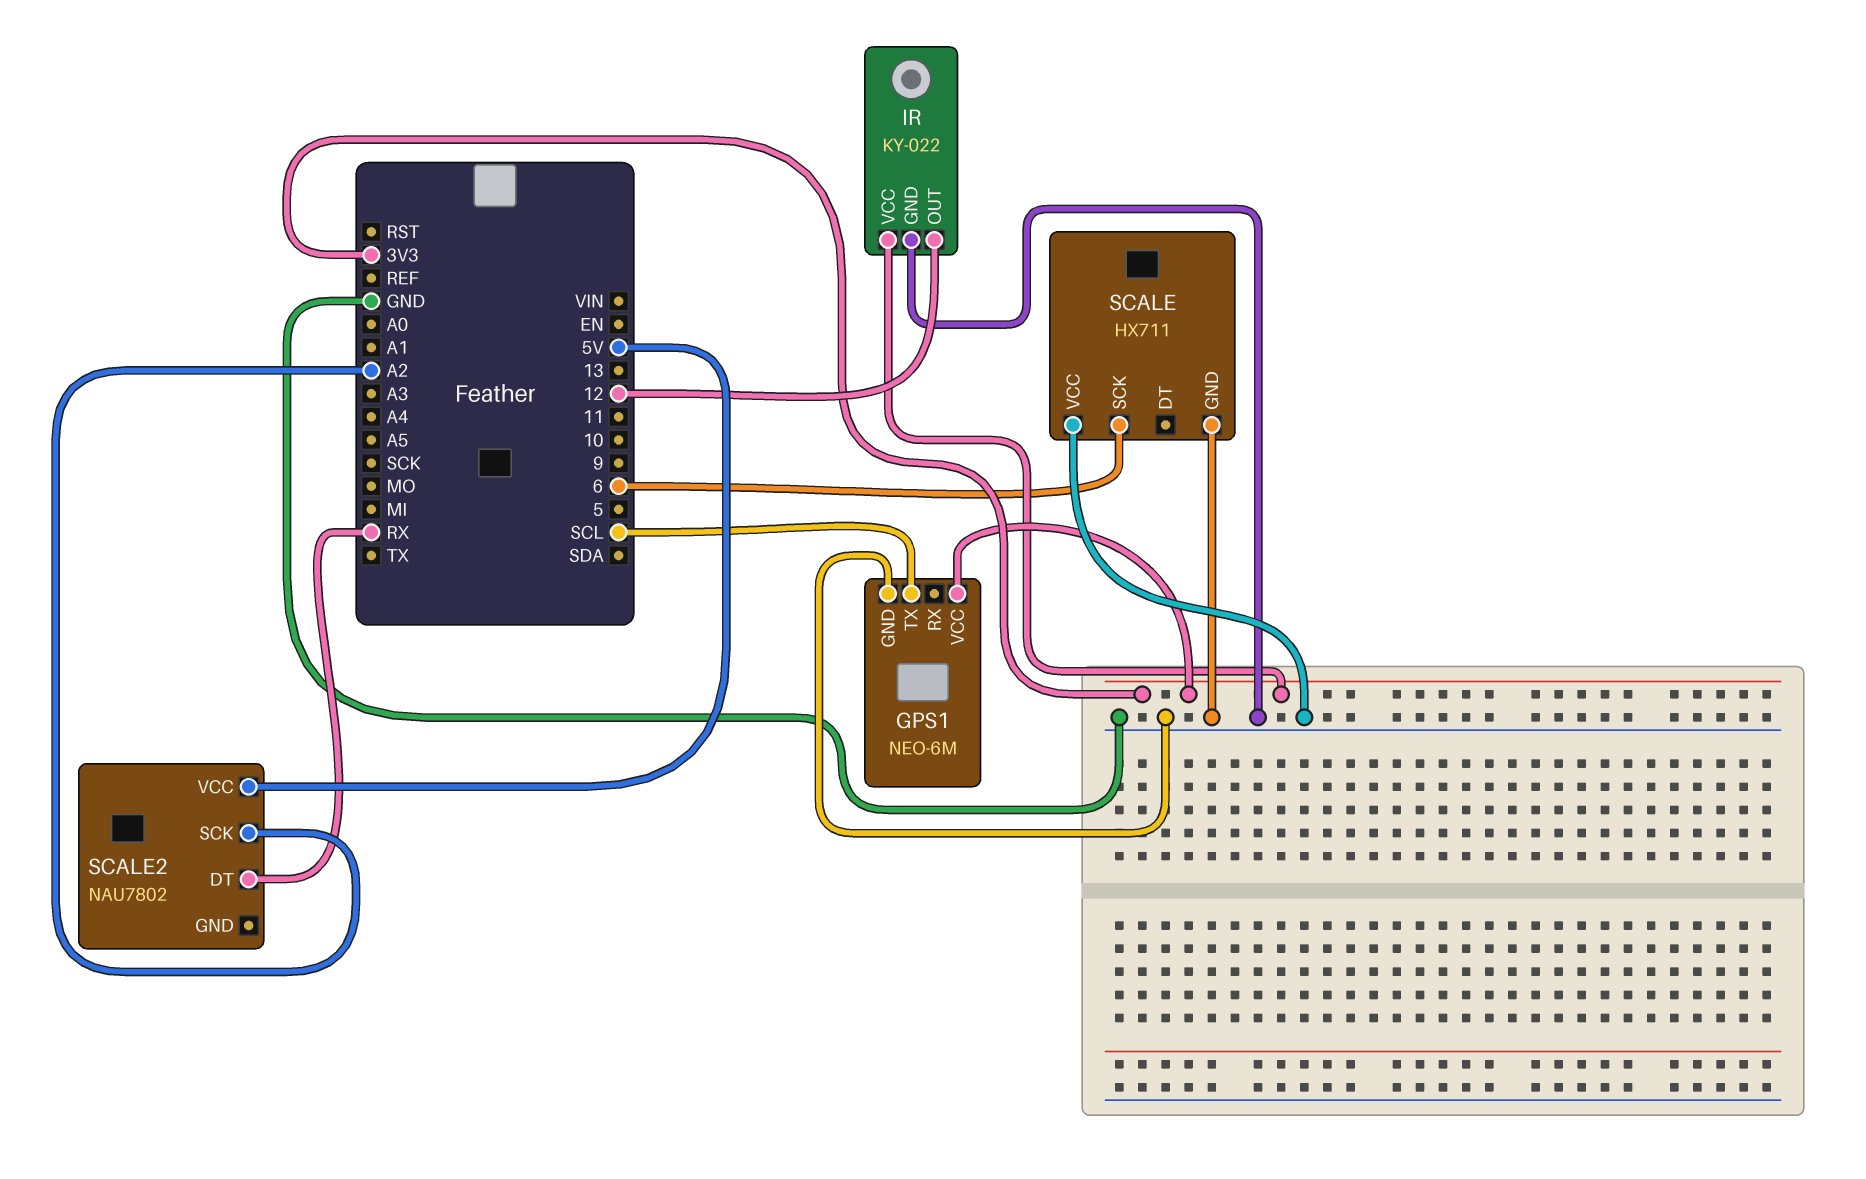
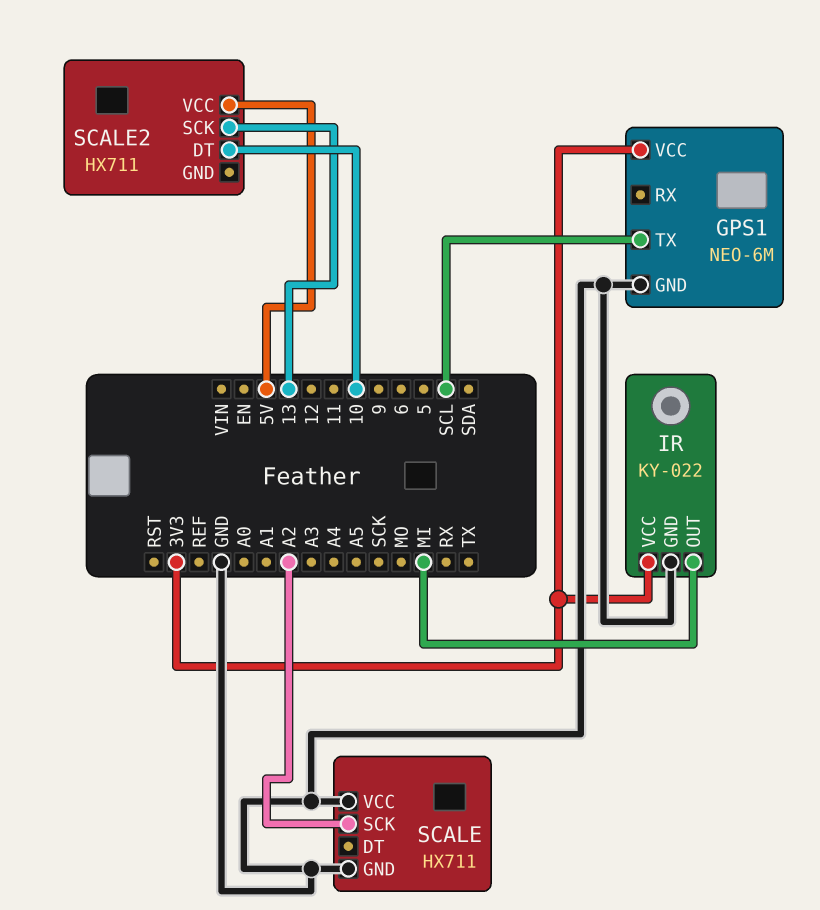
IR pin OUT: 12 -> MI
SCALE pin SCK: 6 -> A2
SCALE2: NAU7802 -> HX711
SCALE2 pin DT: RX -> 10
SCALE2 pin SCK: A2 -> 13

